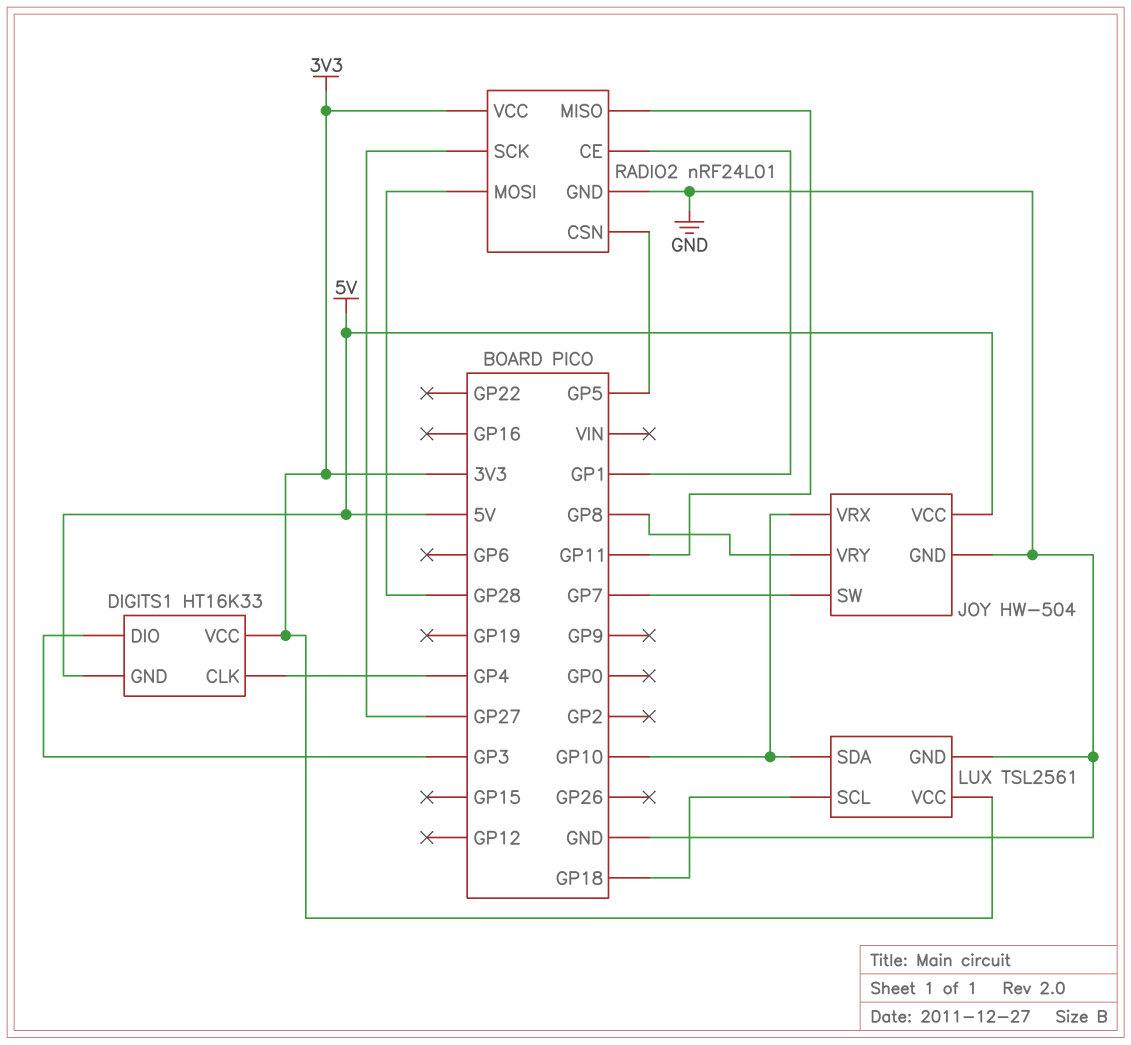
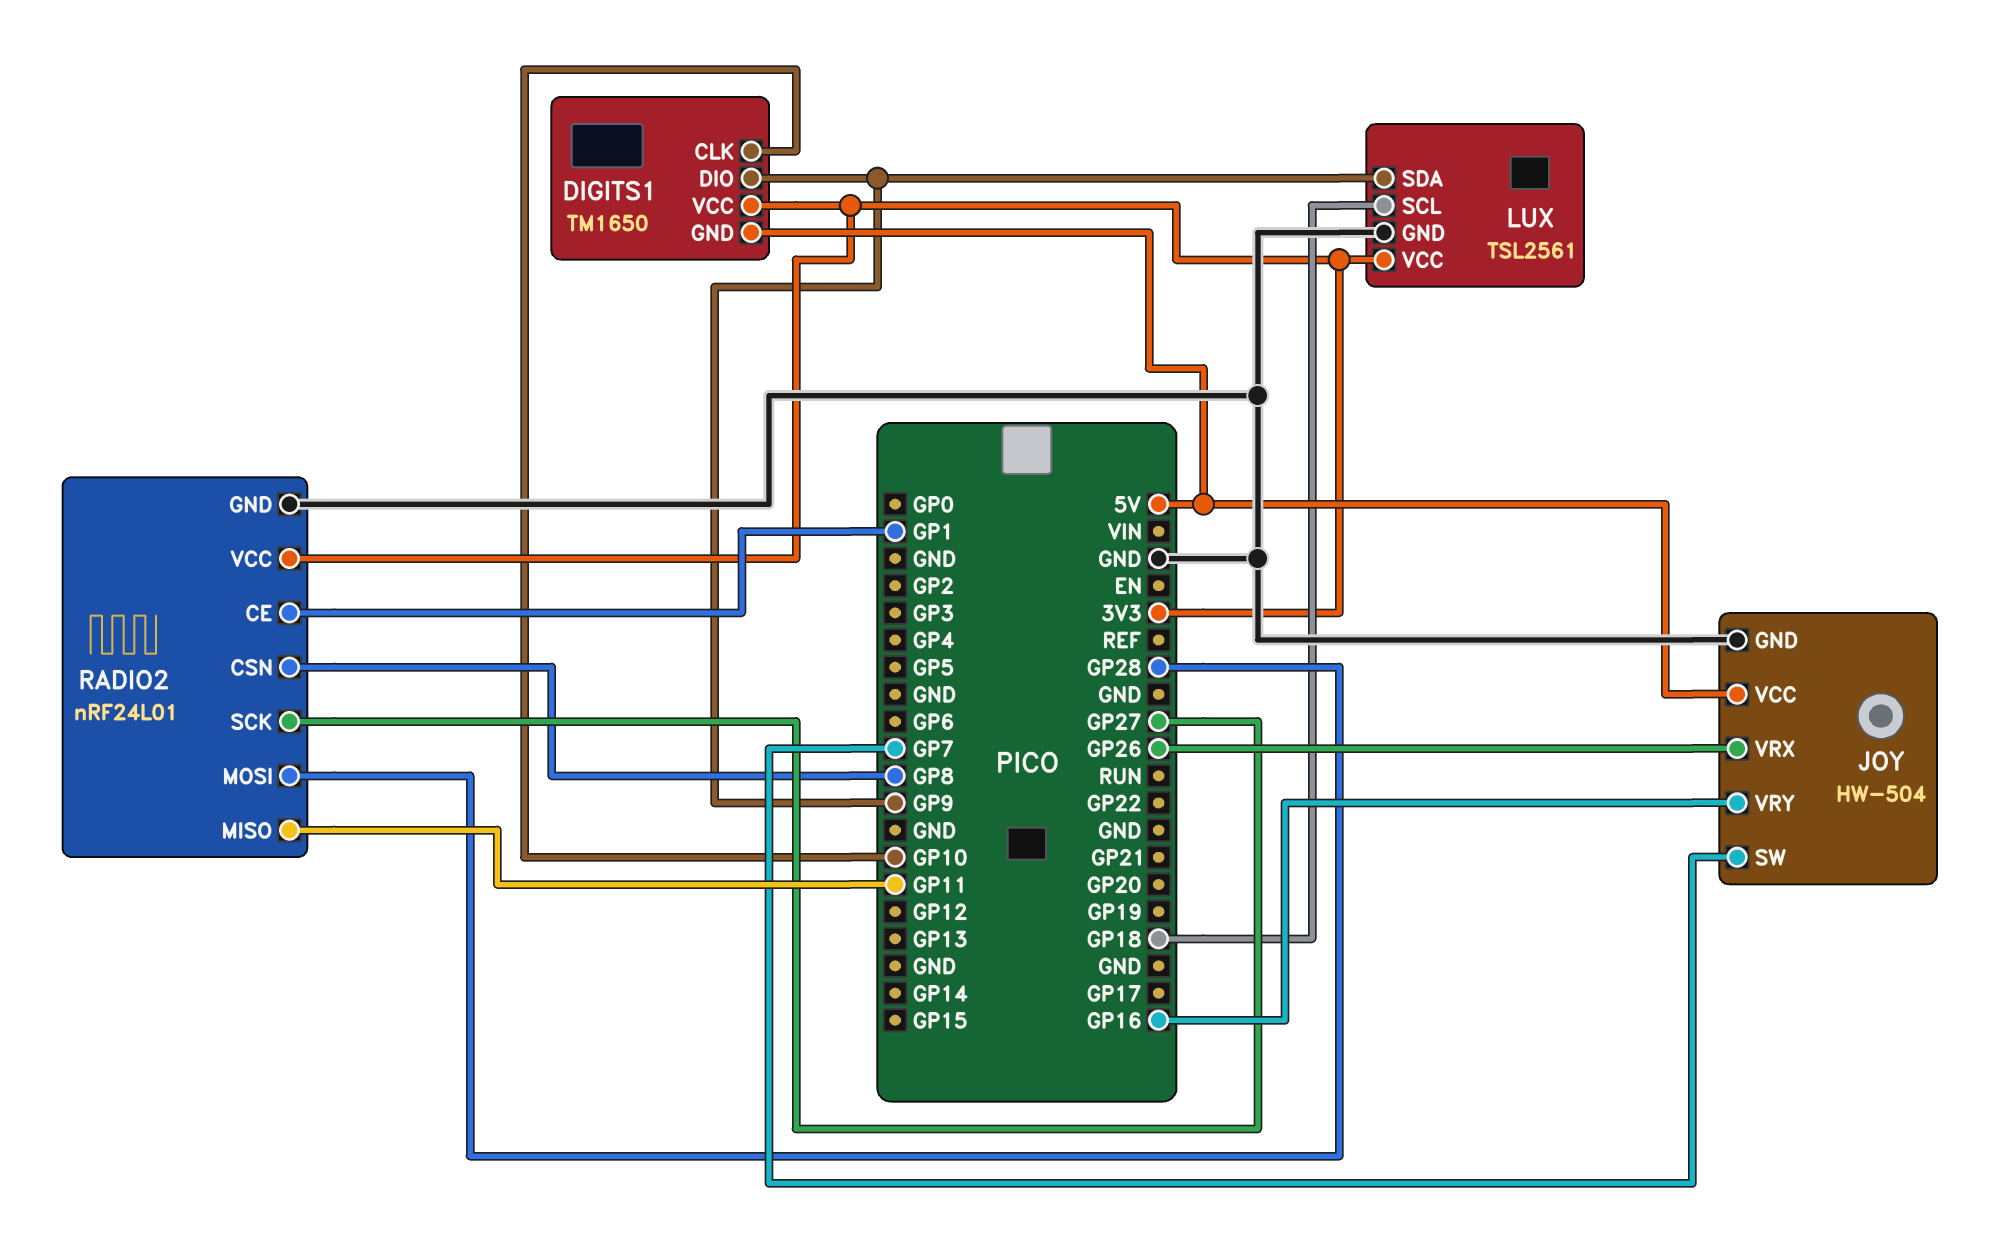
DIGITS1: HT16K33 -> TM1650
DIGITS1 pin CLK: GP4 -> GP10
DIGITS1 pin DIO: GP3 -> GP9
JOY pin VRX: GP10 -> GP26
JOY pin VRY: GP8 -> GP16
LUX pin SDA: GP10 -> GP9
RADIO2 pin CSN: GP5 -> GP8

